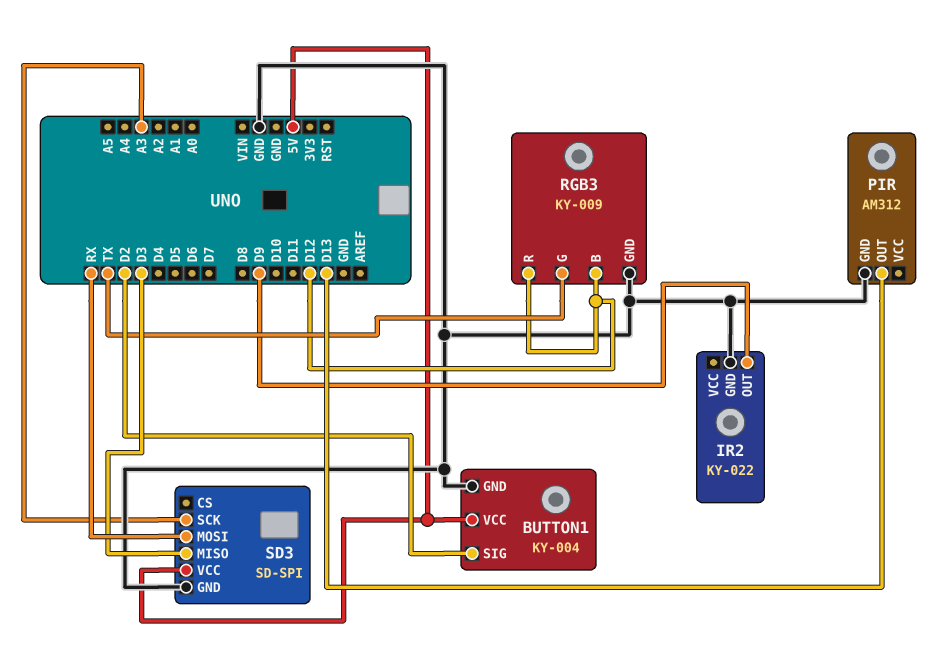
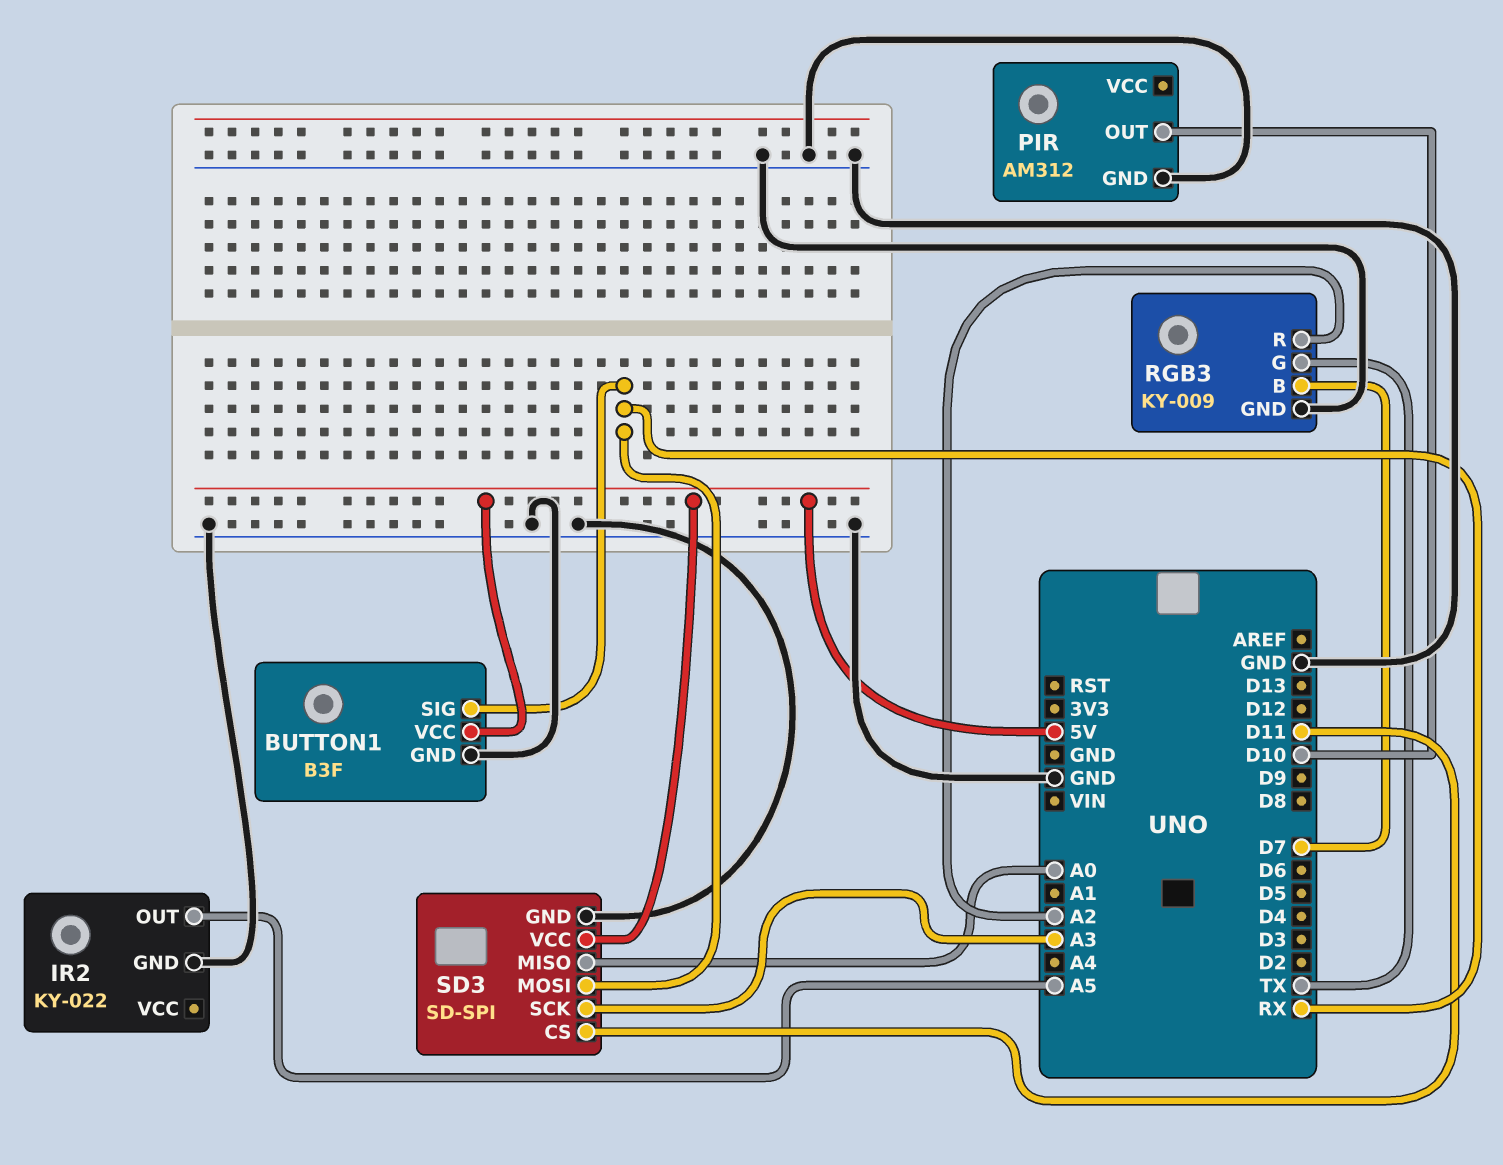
BUTTON1: KY-004 -> B3F
BUTTON1 pin SIG: D2 -> RX
IR2 pin OUT: D9 -> A5
PIR pin OUT: D13 -> D10
RGB3 pin B: D12 -> D7
RGB3 pin R: D12 -> A2
SD3 pin CS: none -> D11
SD3 pin MISO: D3 -> A0

